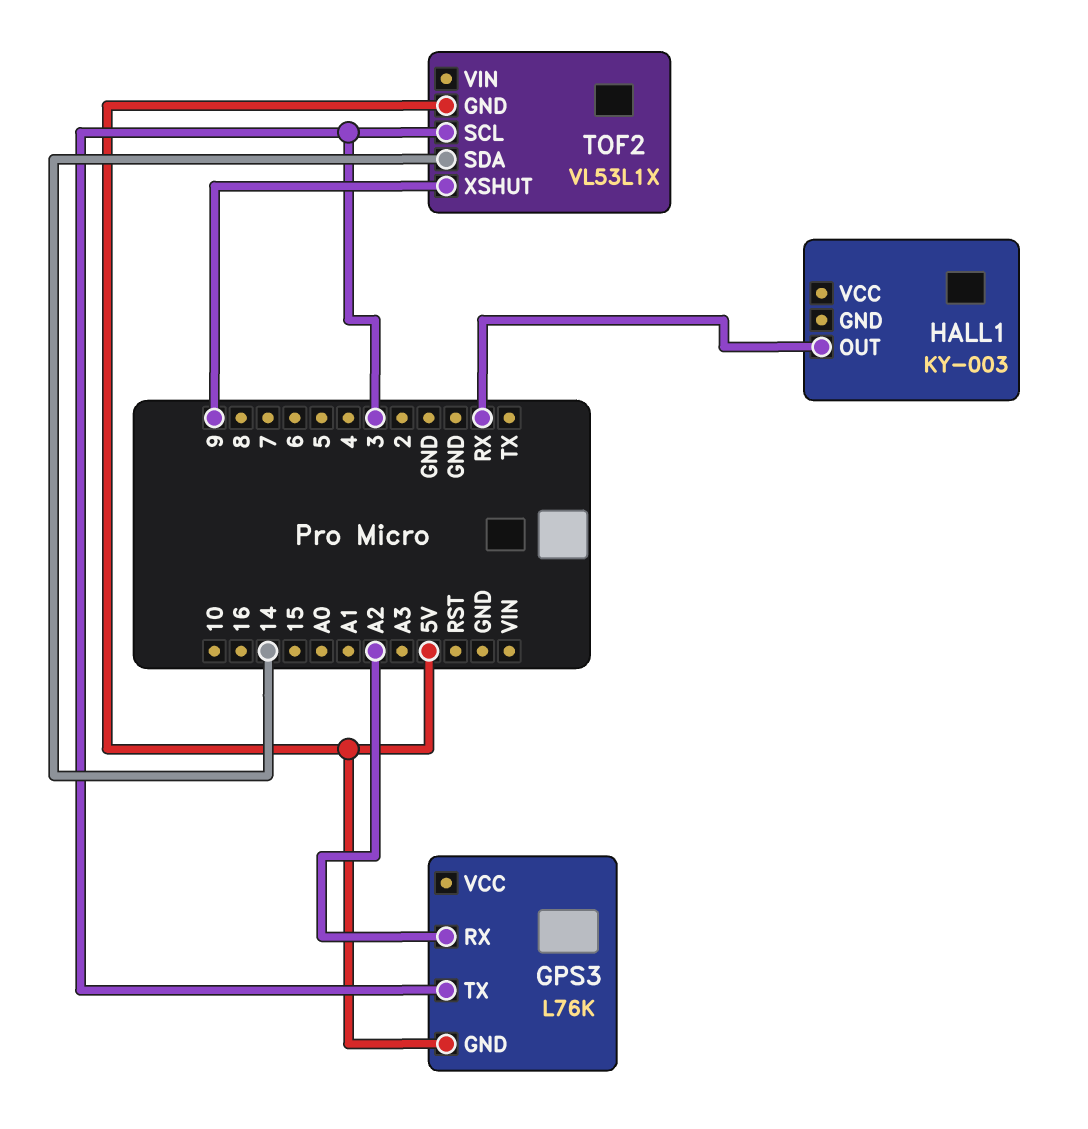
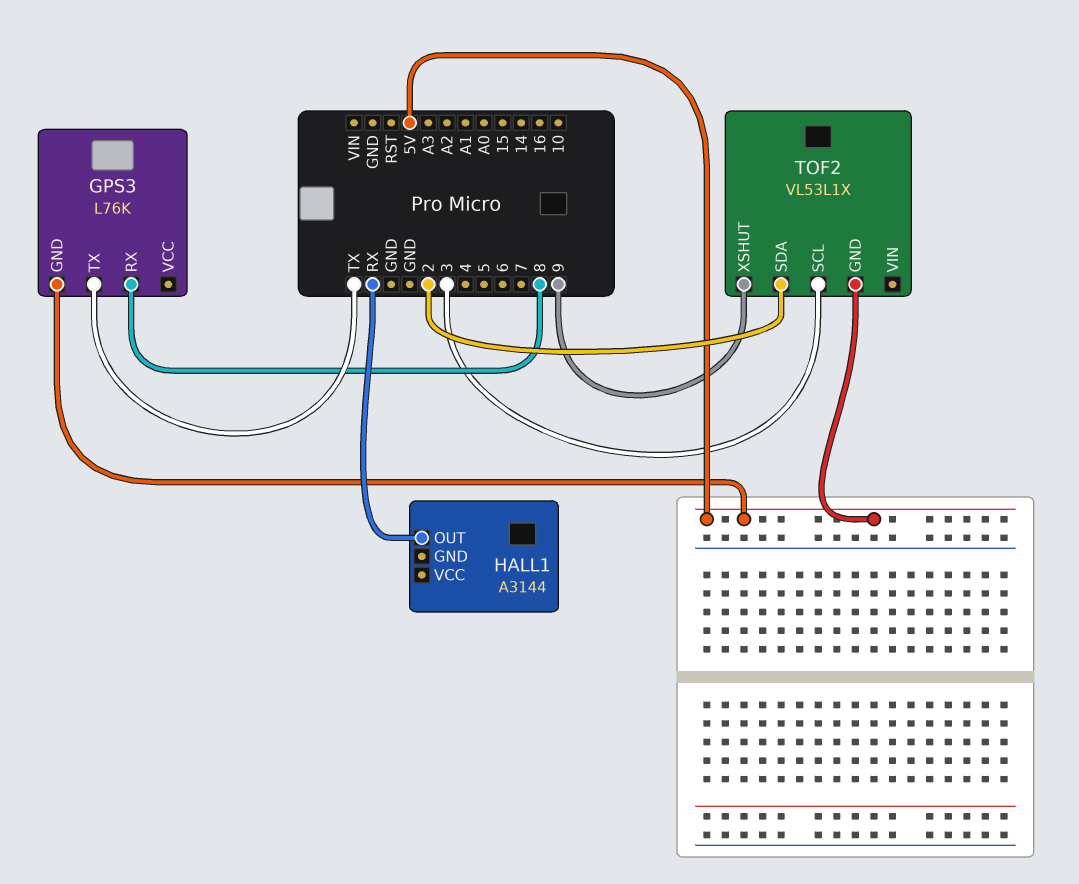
GPS3 pin RX: A2 -> 8
GPS3 pin TX: 3 -> TX
HALL1: KY-003 -> A3144
TOF2 pin SDA: 14 -> 2

